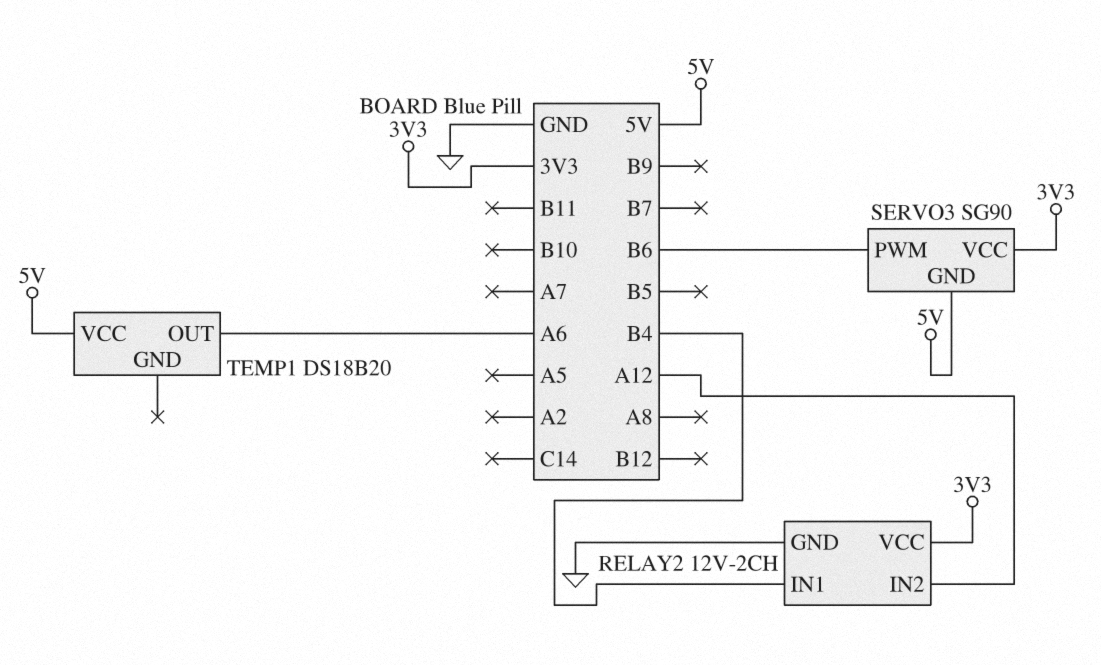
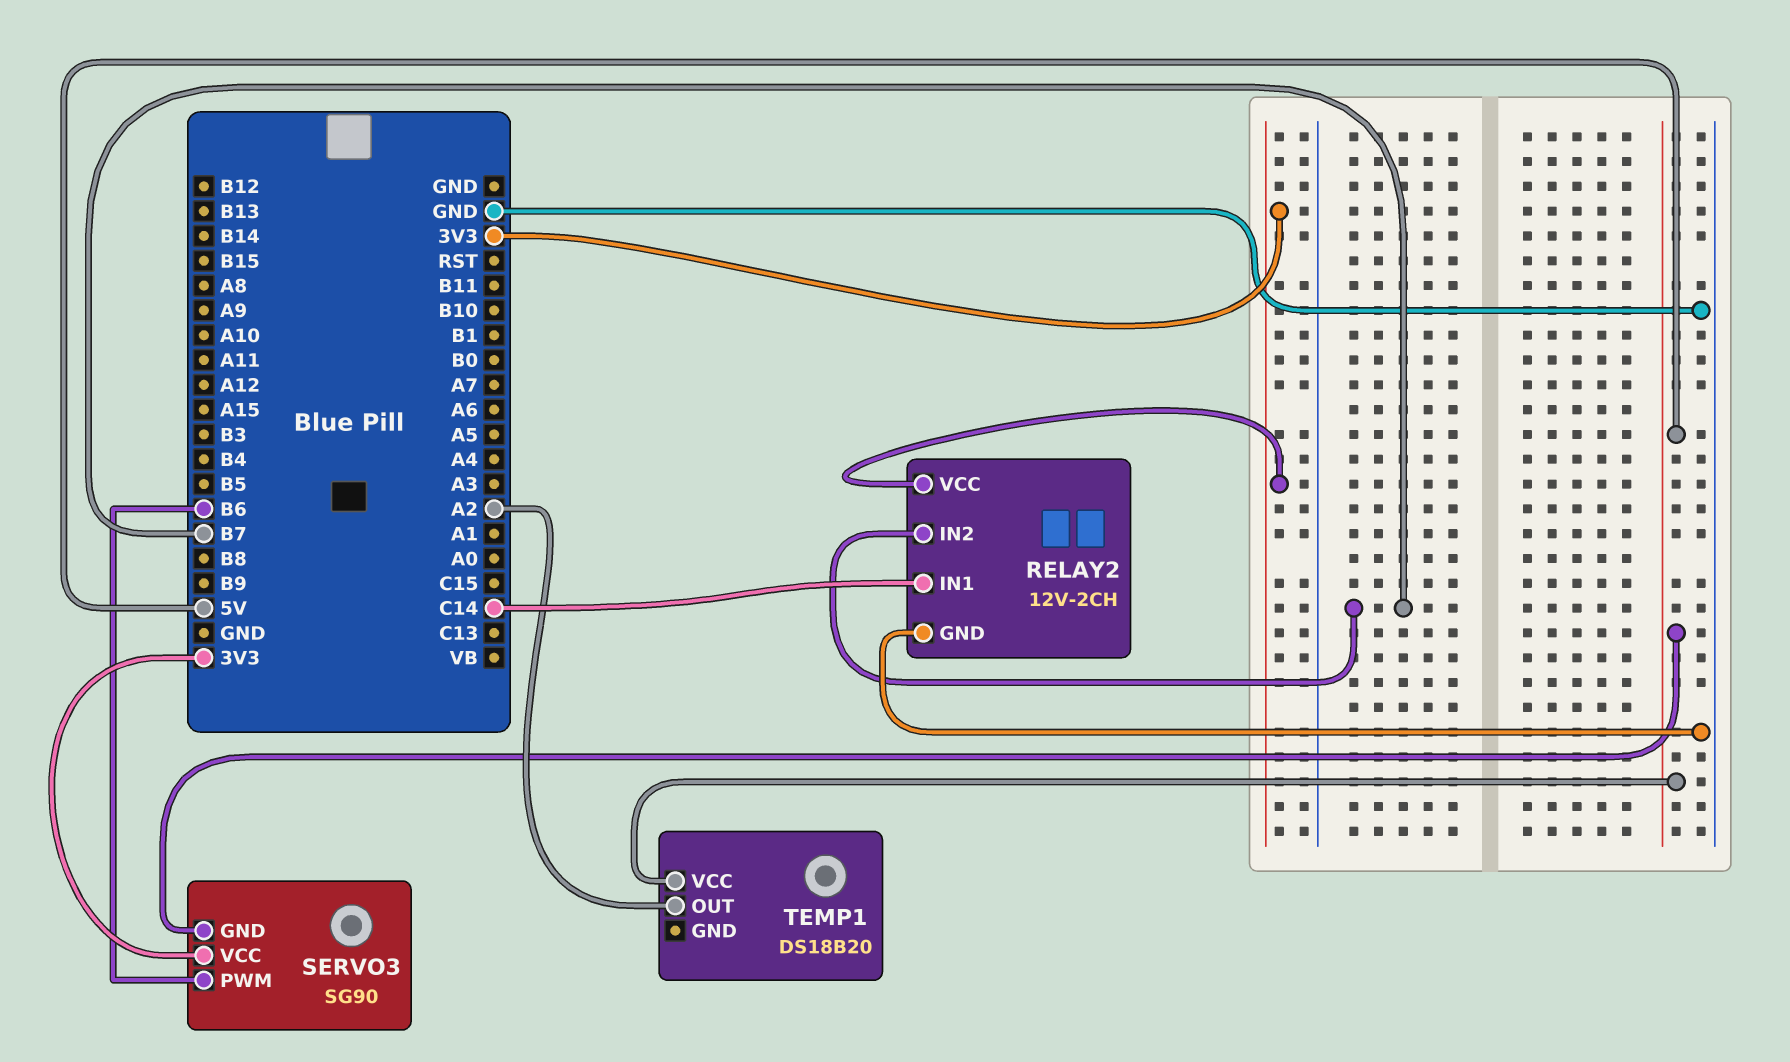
RELAY2 pin IN1: B4 -> C14
RELAY2 pin IN2: A12 -> B7
TEMP1 pin OUT: A6 -> A2

